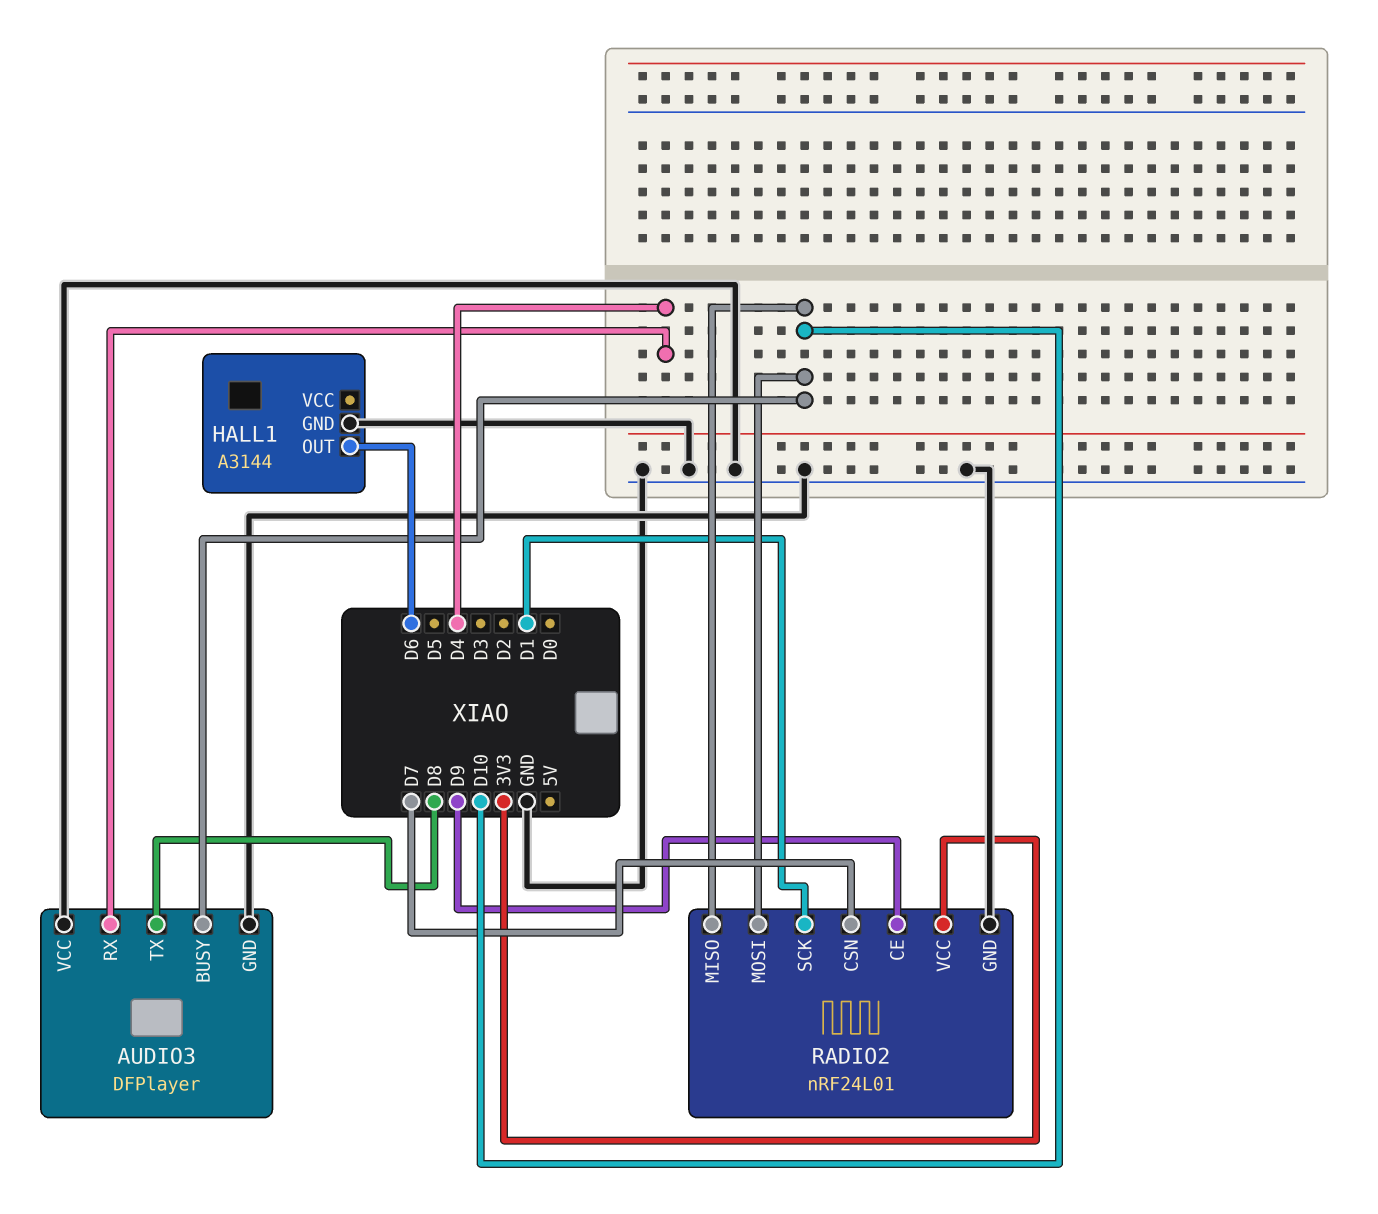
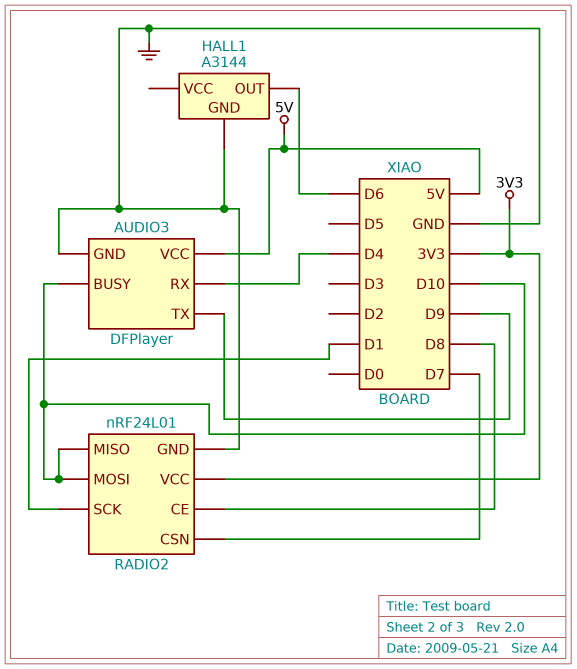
AUDIO3 pin TX: D8 -> D9
AUDIO3 pin VCC: GND -> 5V
RADIO2 pin CE: D9 -> D8

